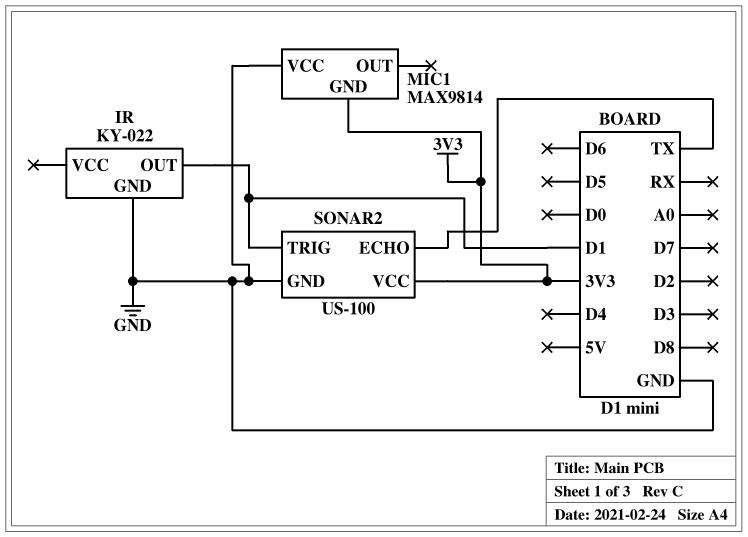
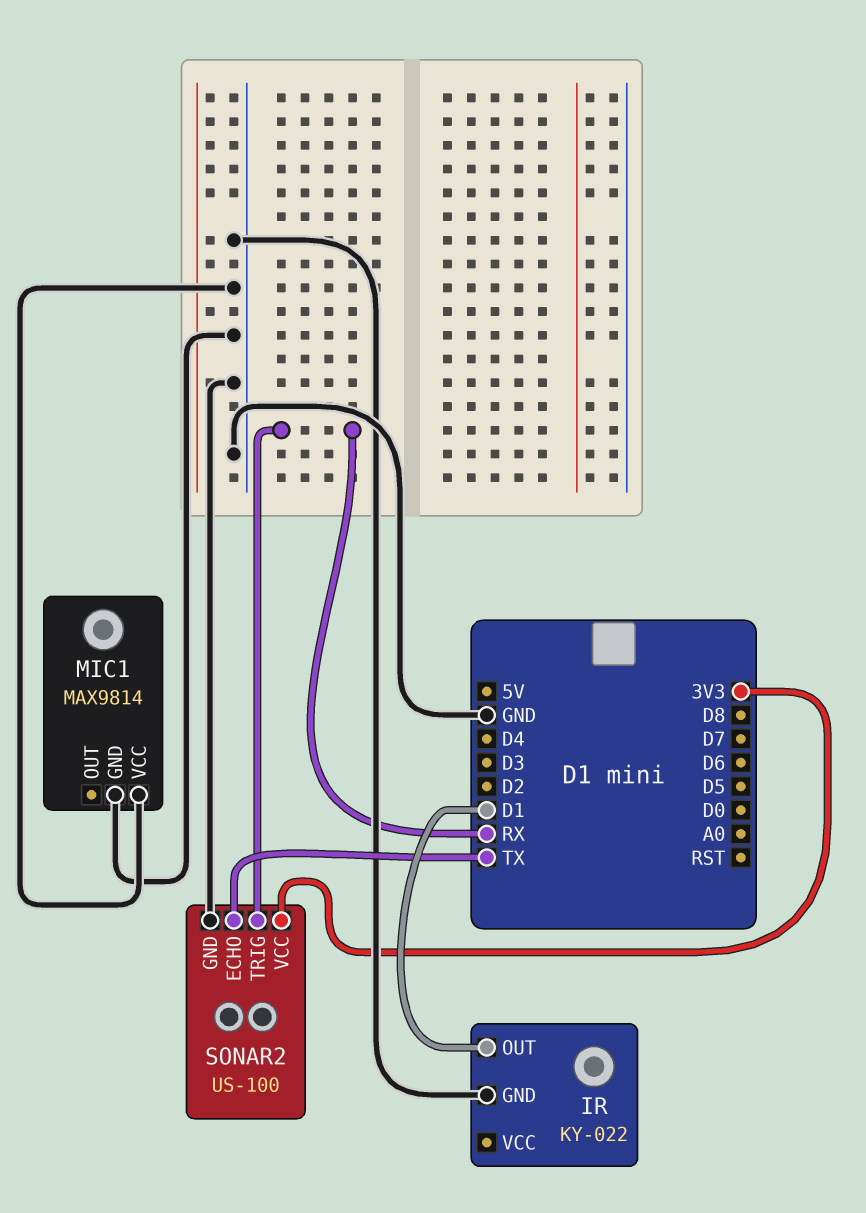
MIC1 pin GND: 3V3 -> GND
SONAR2 pin TRIG: D1 -> RX

